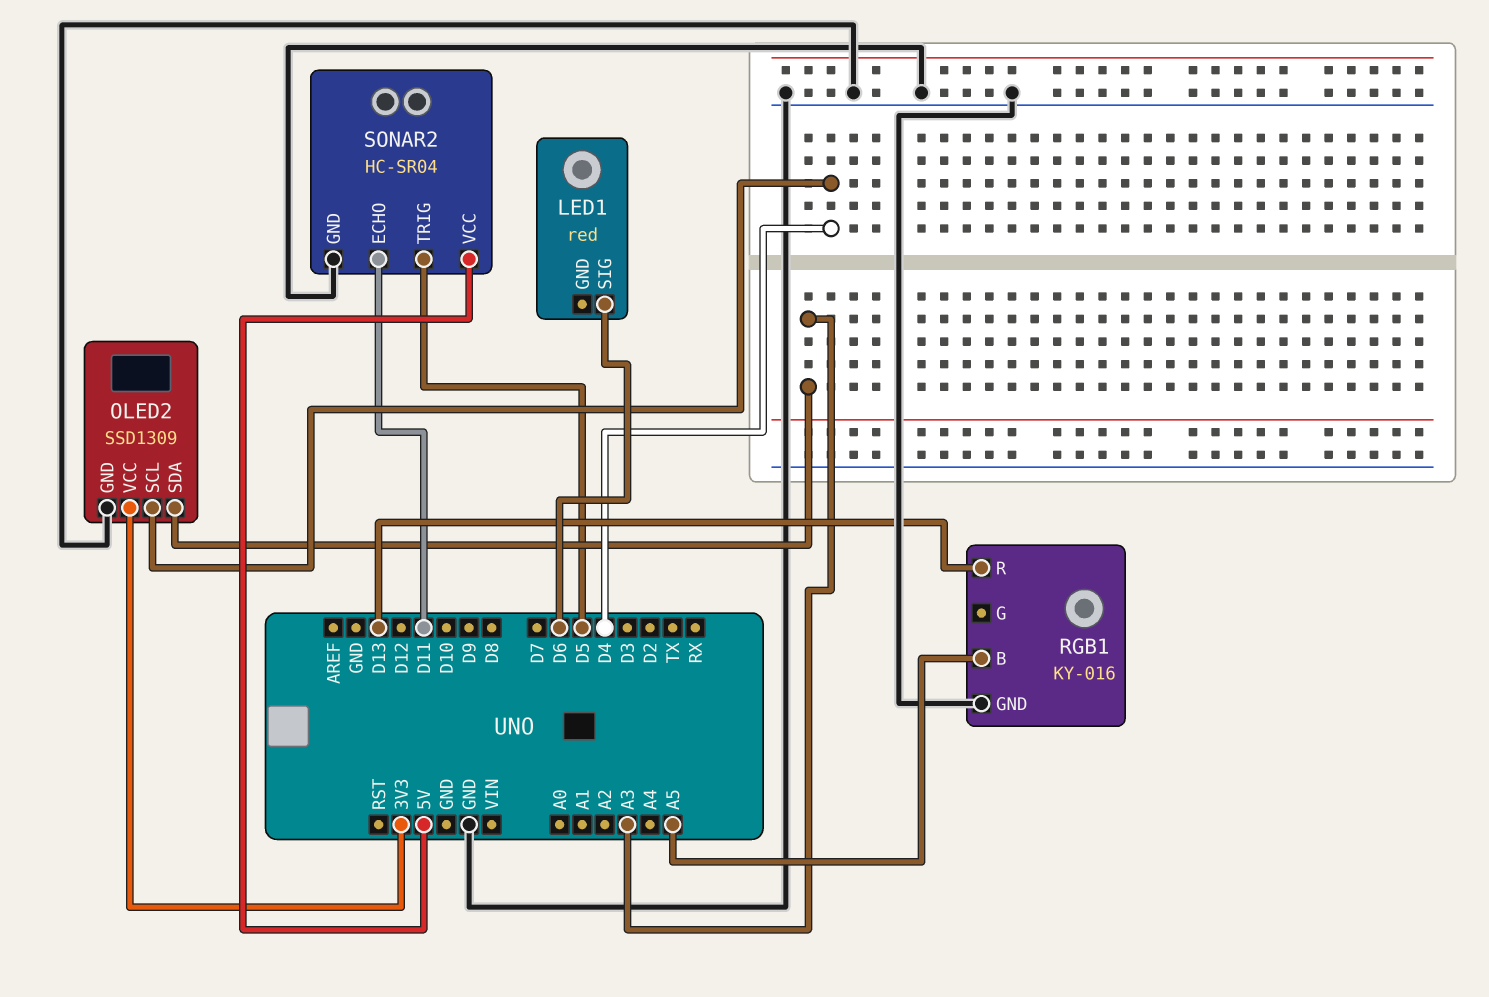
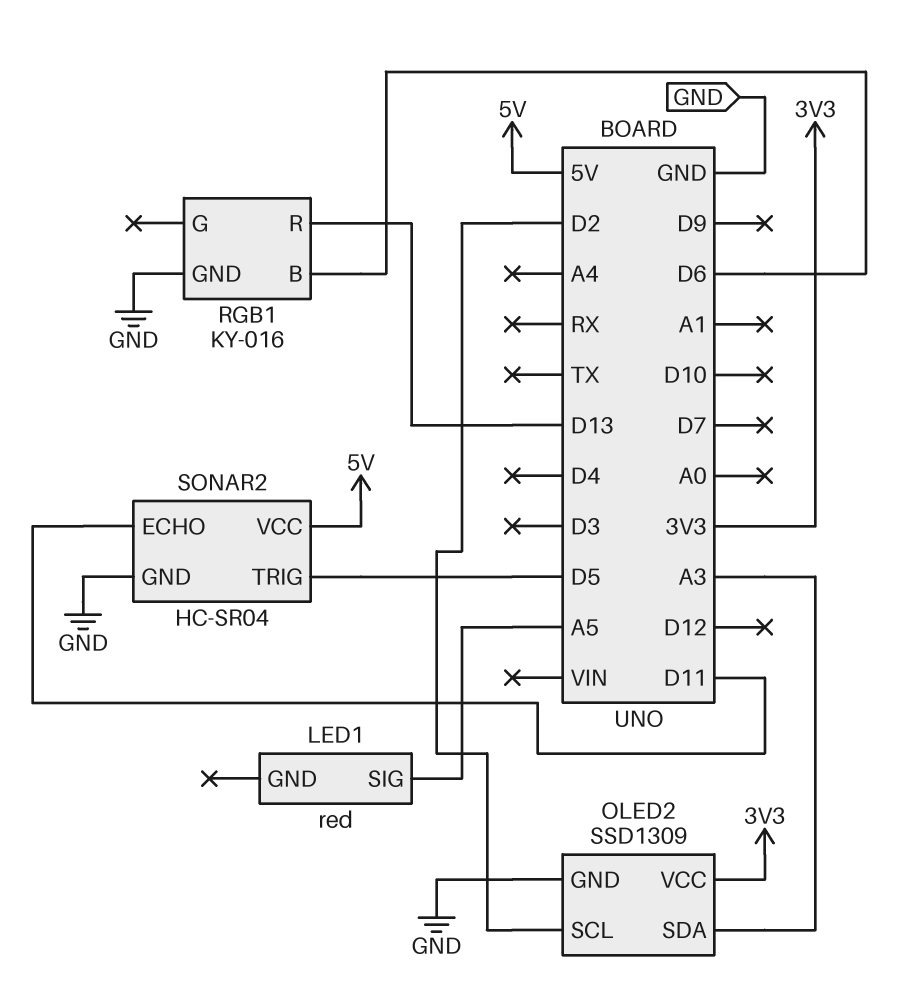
LED1 pin SIG: D6 -> A5
OLED2 pin SCL: D4 -> D2
RGB1 pin B: A5 -> D6

